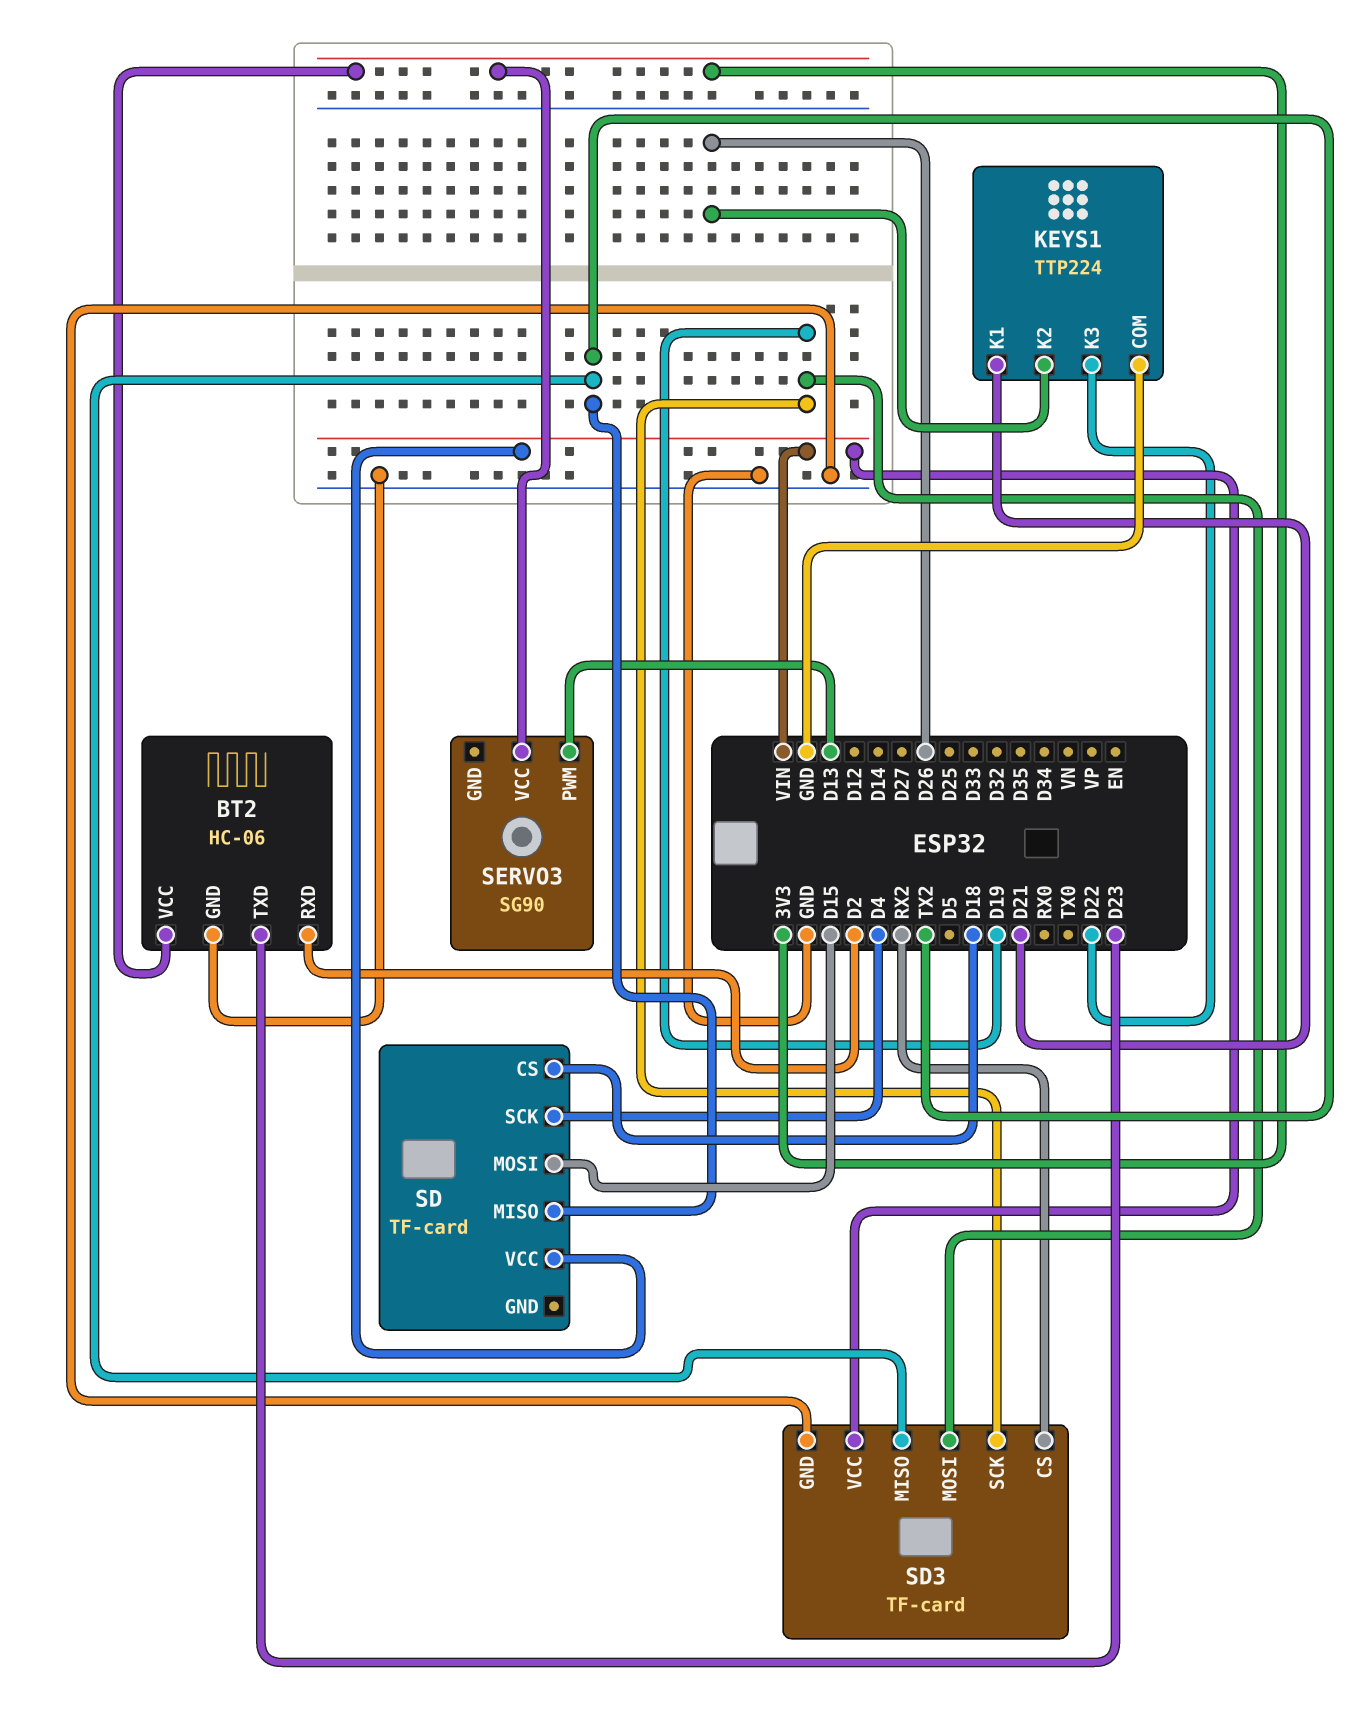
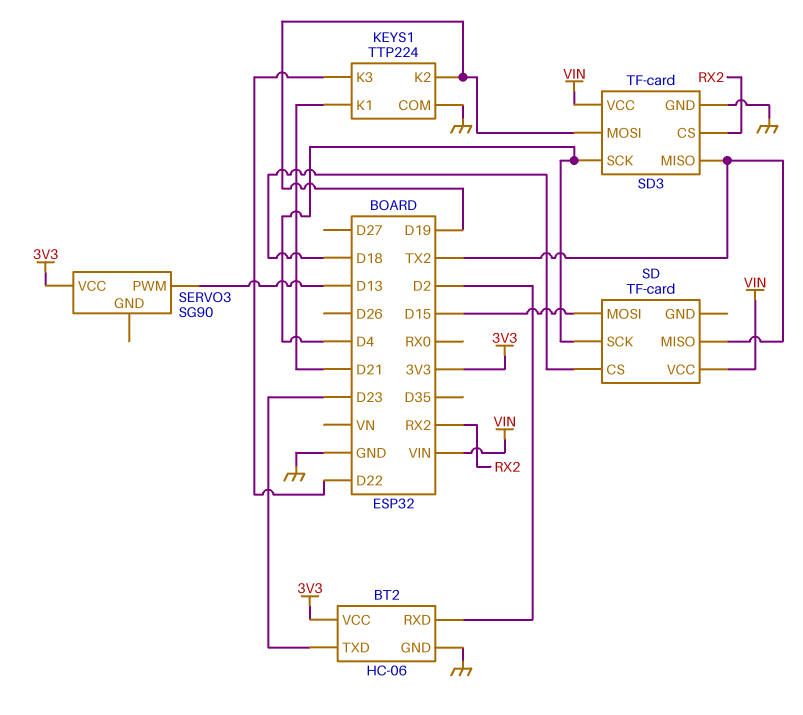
KEYS1 pin K2: D26 -> D19
SD3 pin SCK: D19 -> D4

